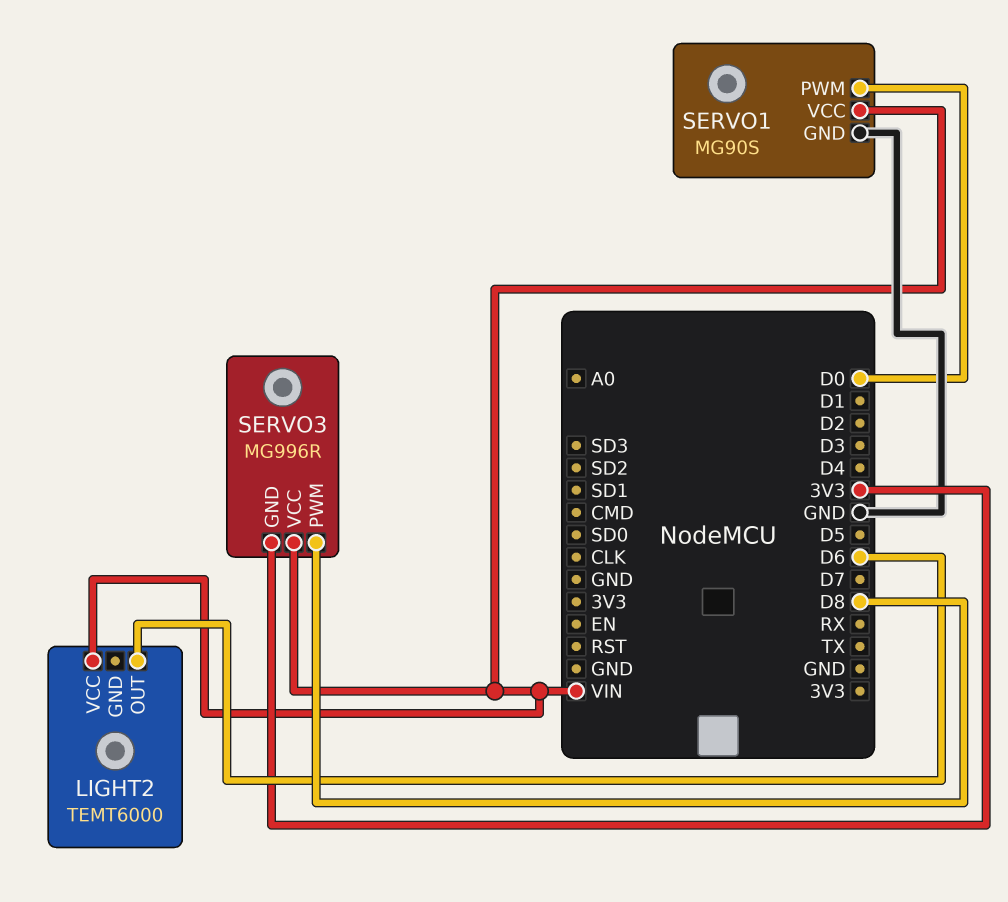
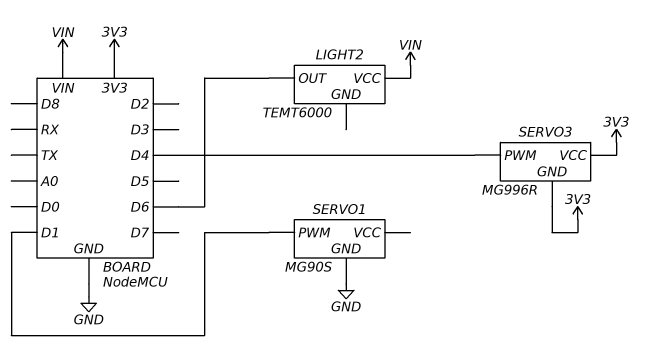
SERVO1 pin PWM: D0 -> D1
SERVO1 pin VCC: VIN -> none
SERVO3 pin PWM: D8 -> D4
SERVO3 pin VCC: VIN -> 3V3

